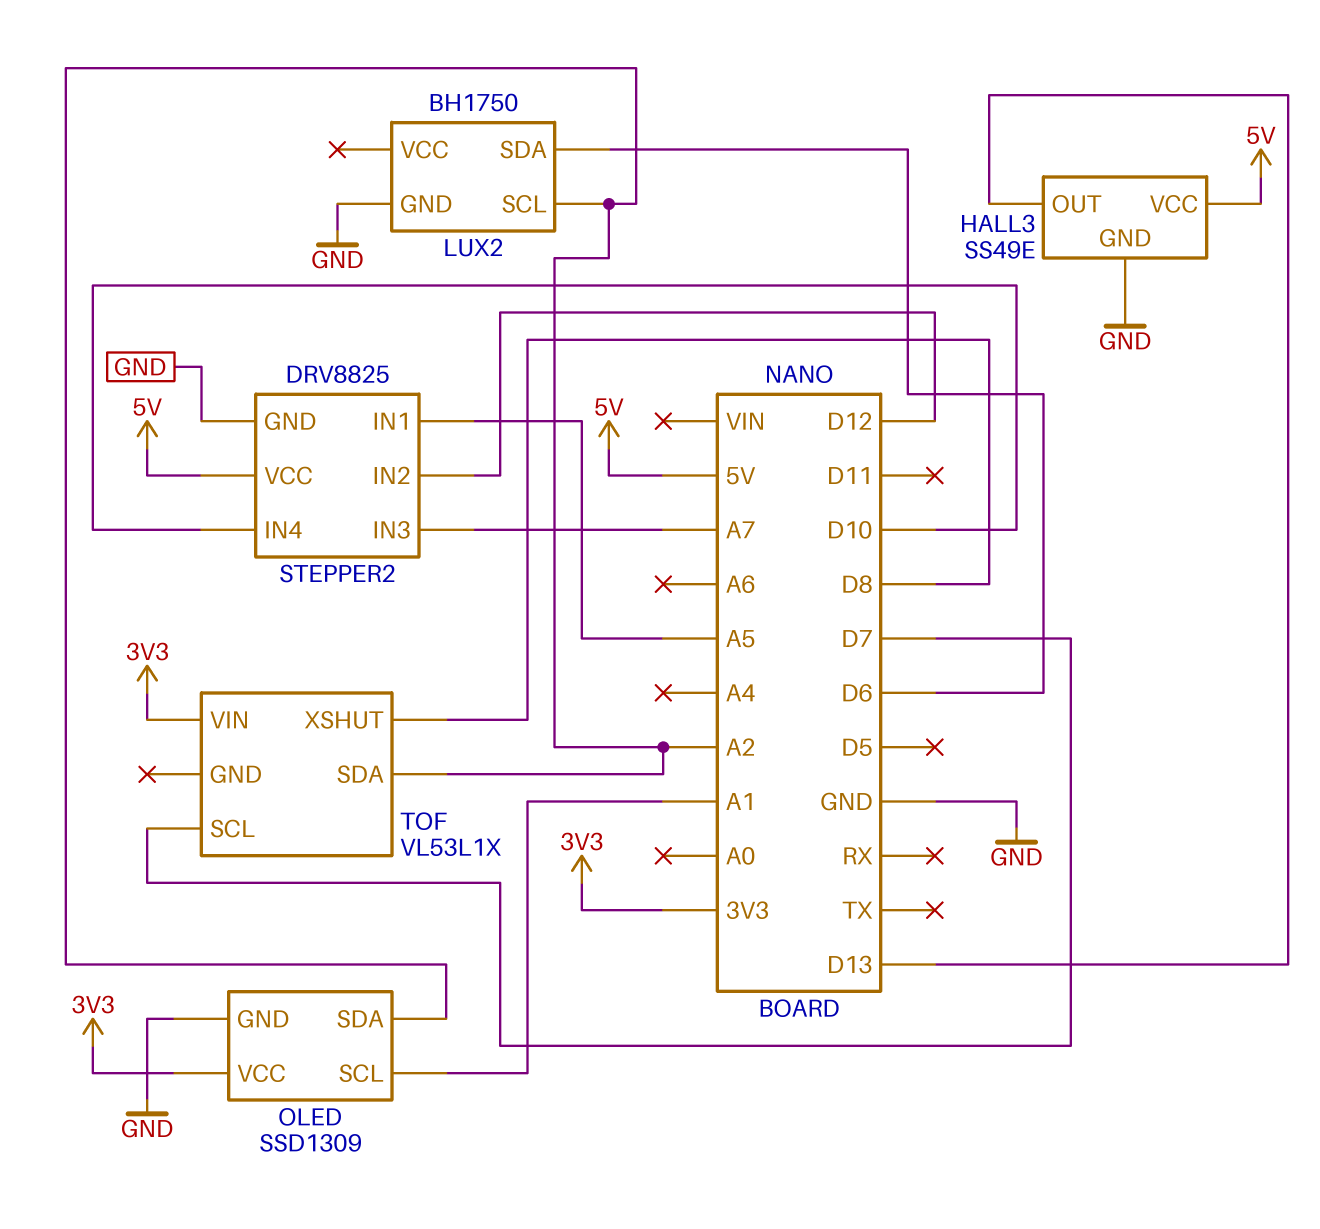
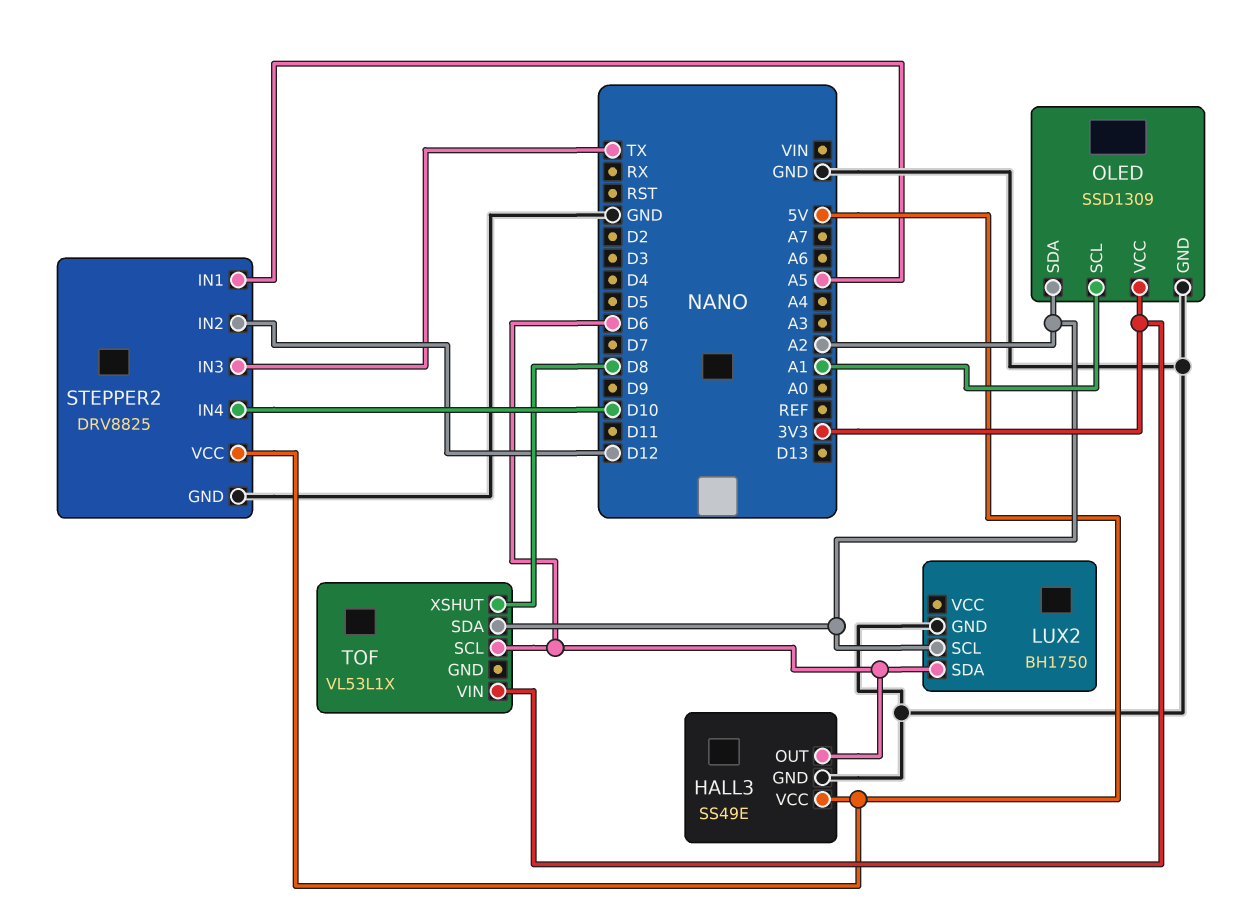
HALL3 pin OUT: D13 -> D6
STEPPER2 pin IN3: A7 -> TX
TOF pin SCL: D7 -> D6

